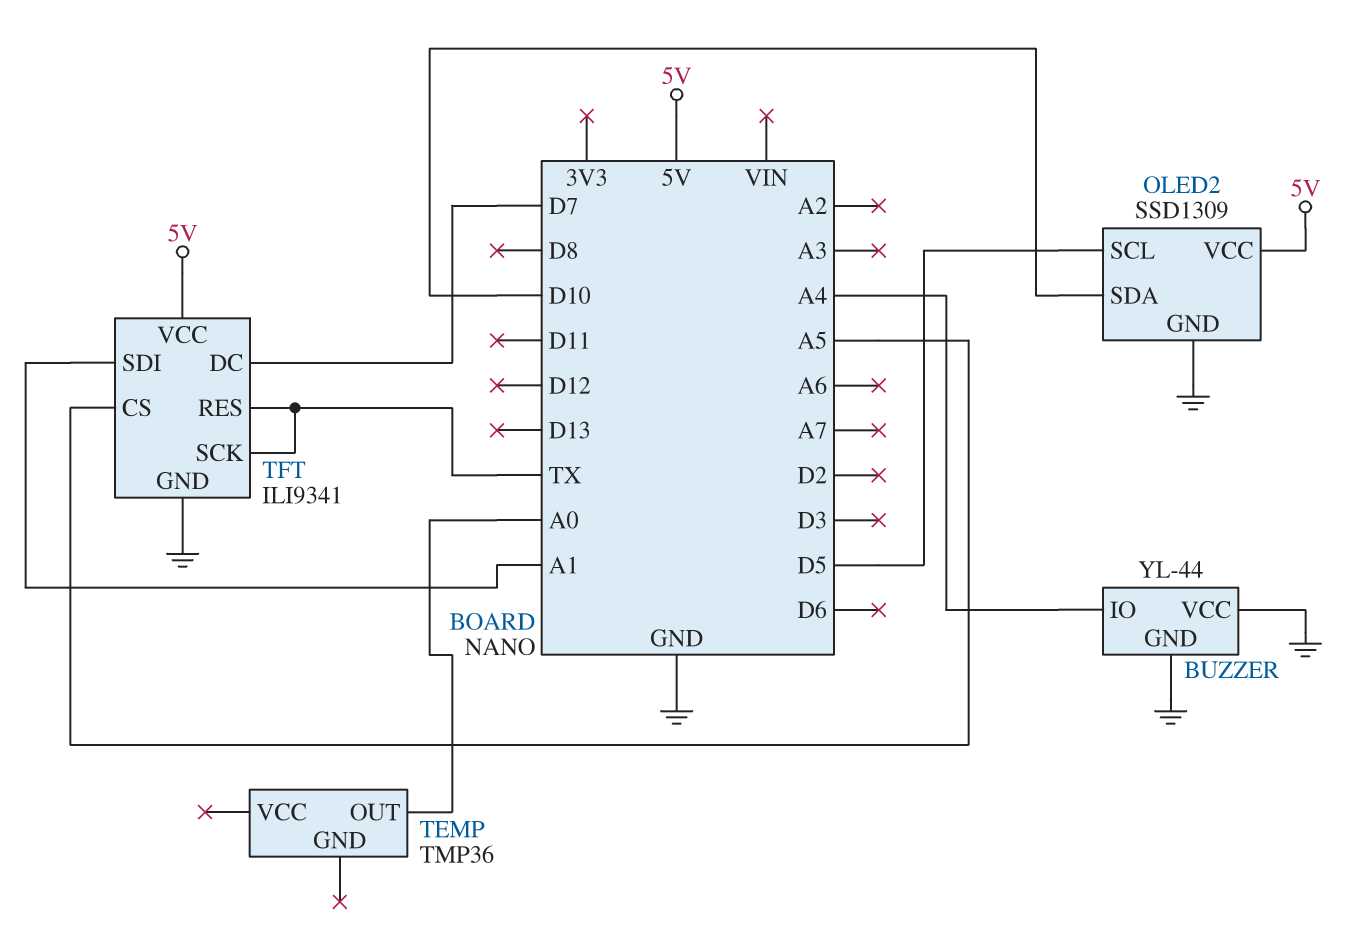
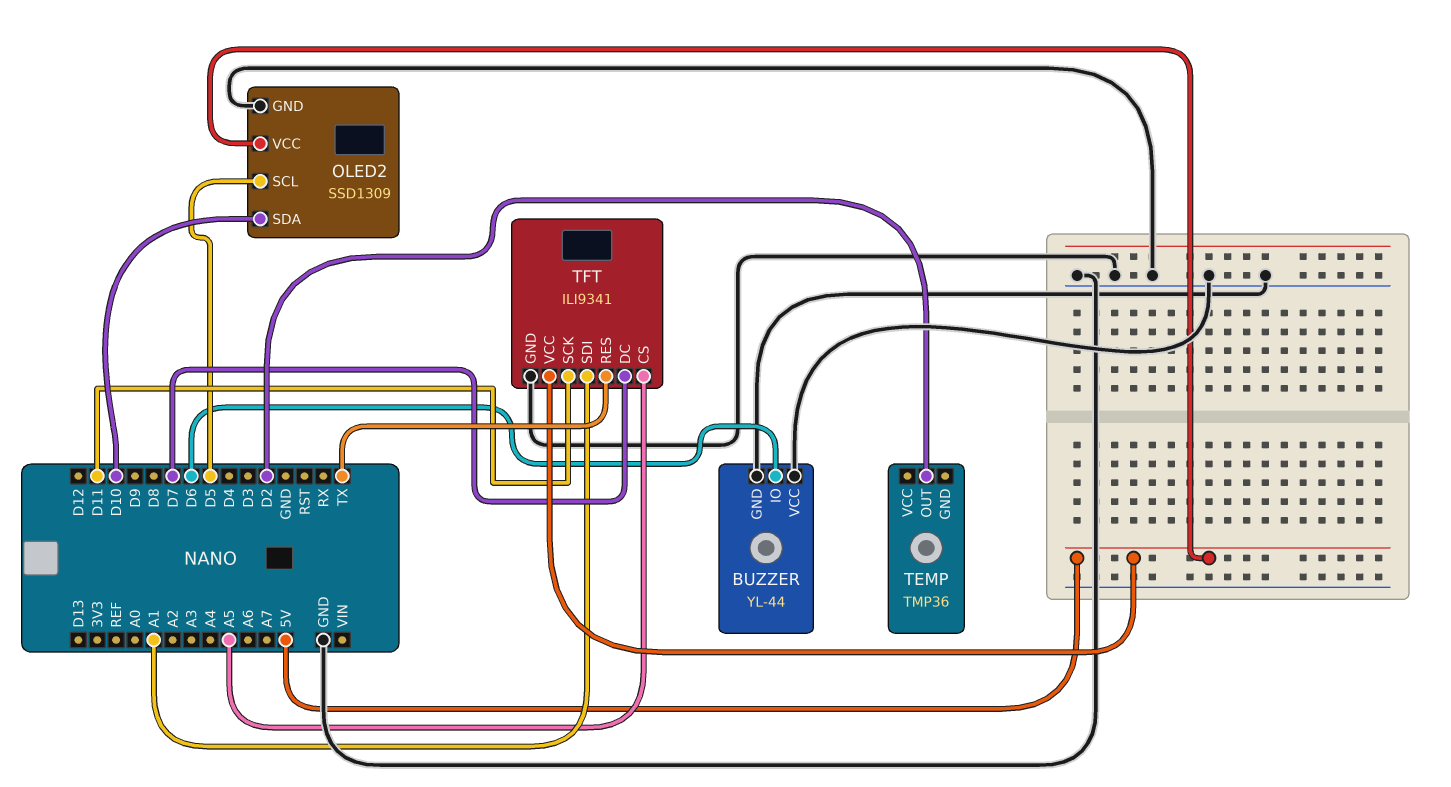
BUZZER pin IO: A4 -> D6
TEMP pin OUT: A0 -> D2
TFT pin SCK: TX -> D11

